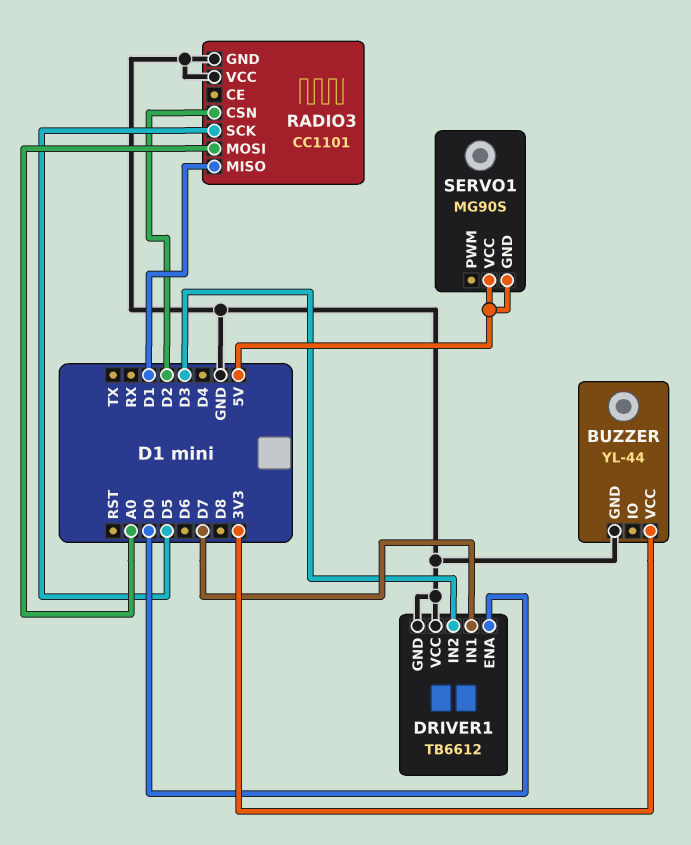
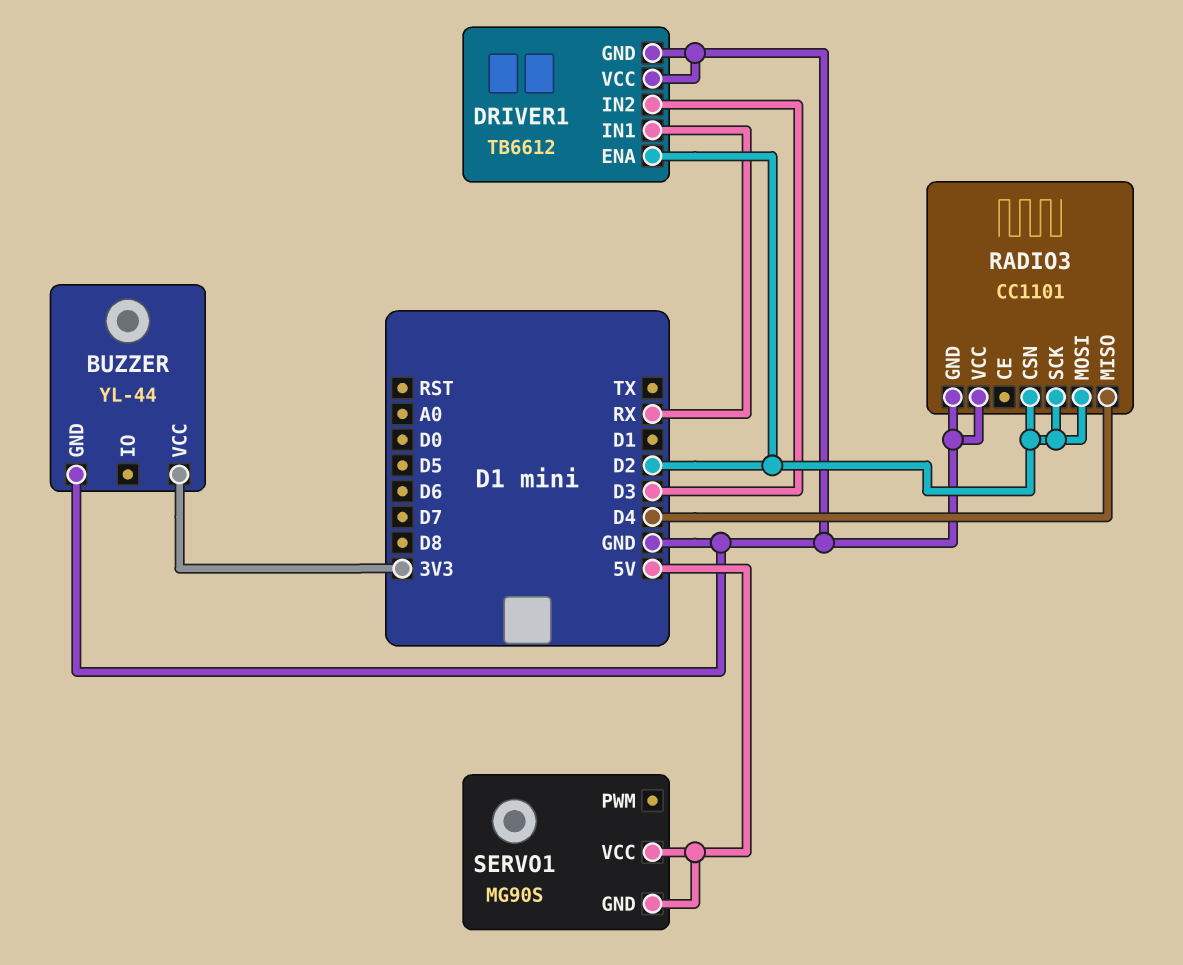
DRIVER1 pin ENA: D0 -> D2
DRIVER1 pin IN1: D7 -> RX
RADIO3 pin MISO: D1 -> D4
RADIO3 pin MOSI: A0 -> D2
RADIO3 pin SCK: D5 -> D2

